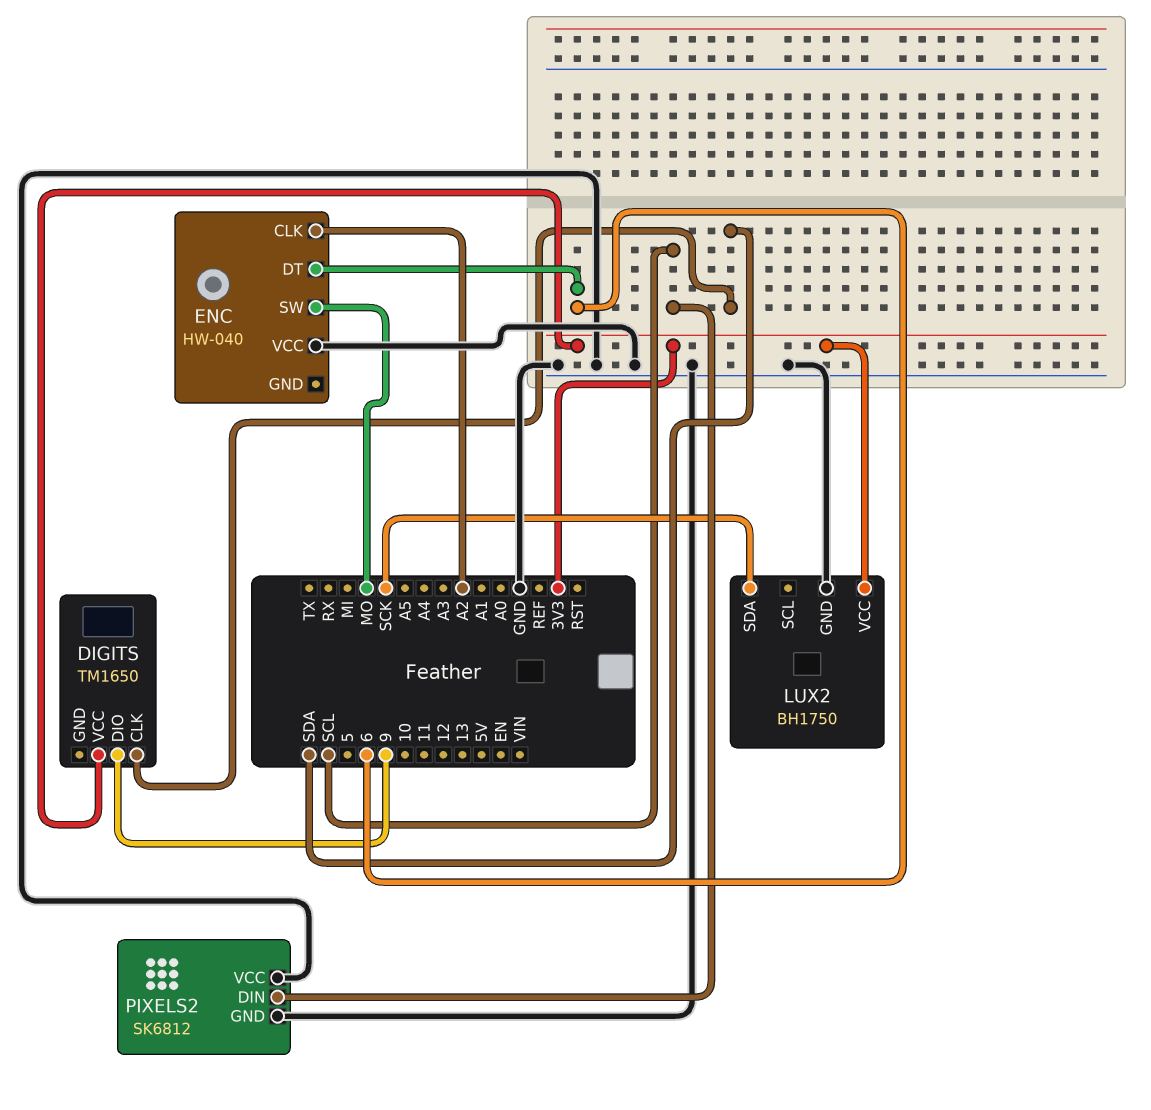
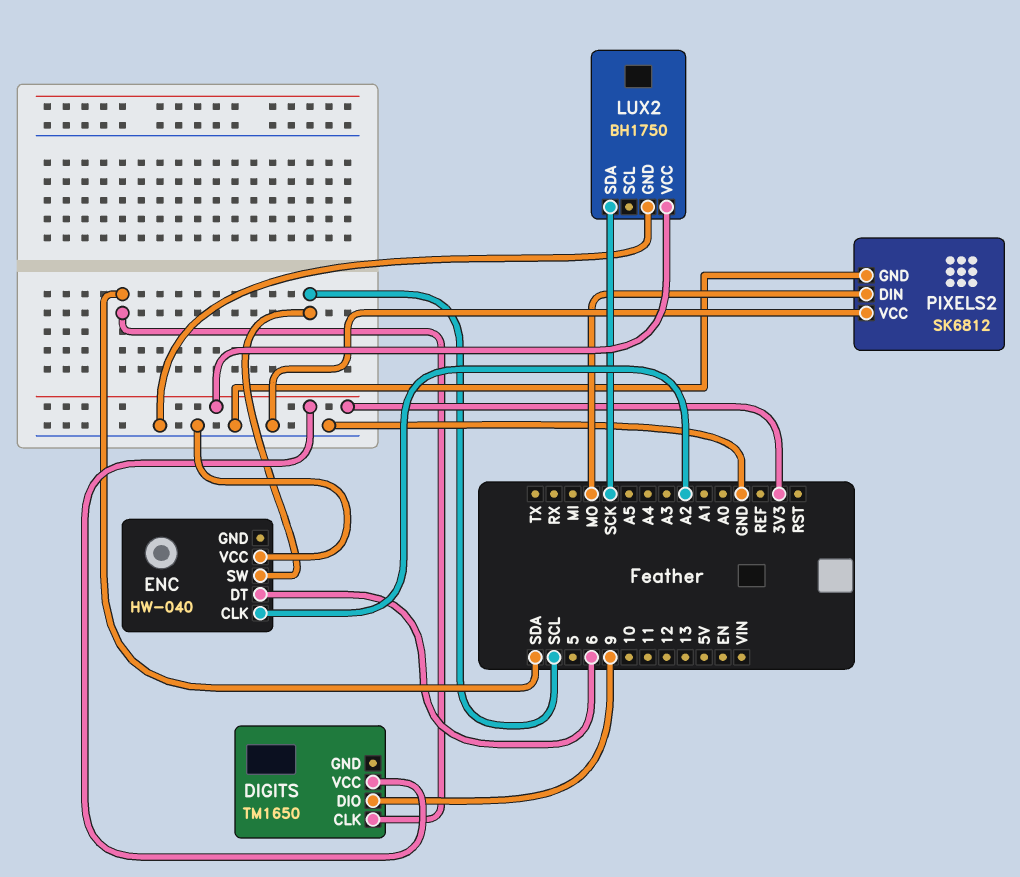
ENC pin SW: MO -> SCL
PIXELS2 pin DIN: SCL -> MO

